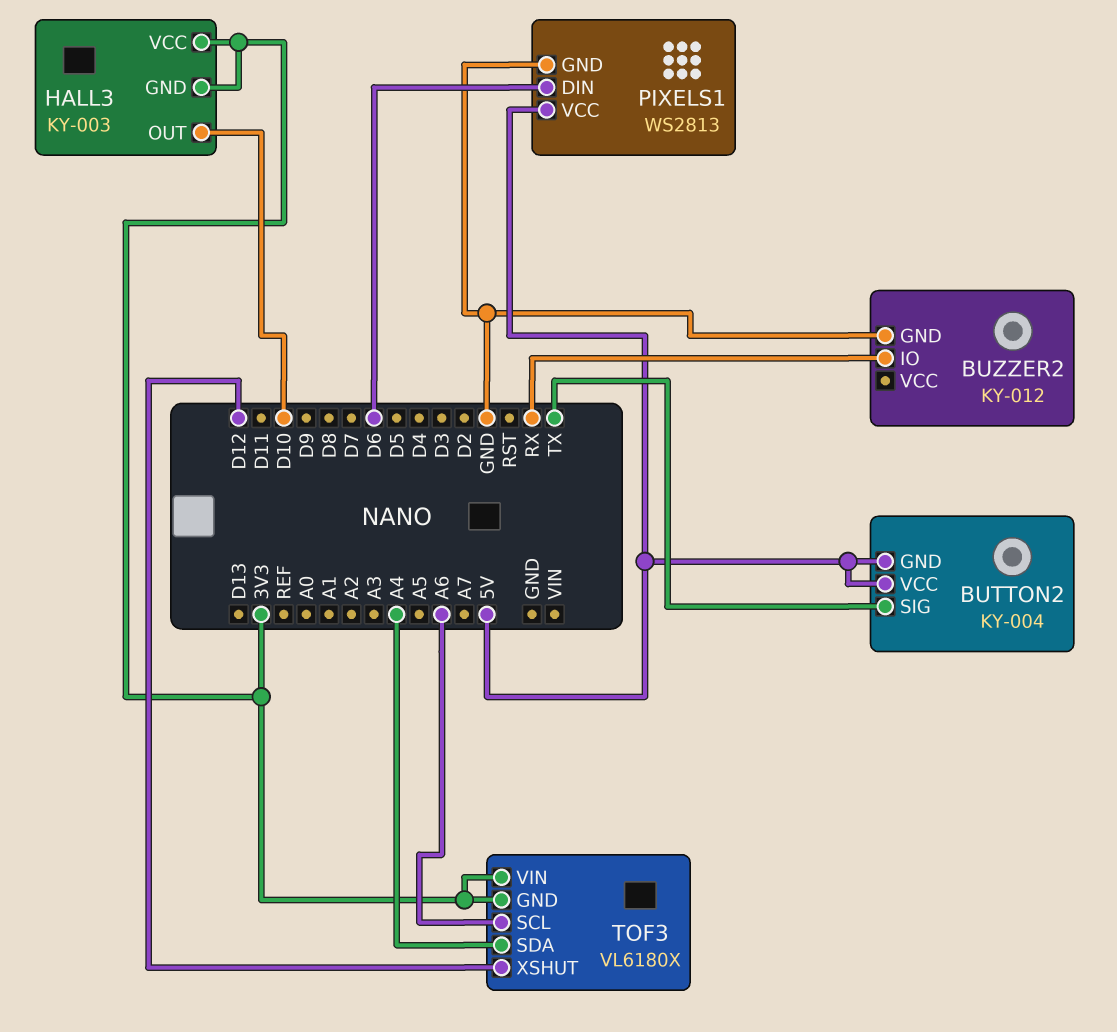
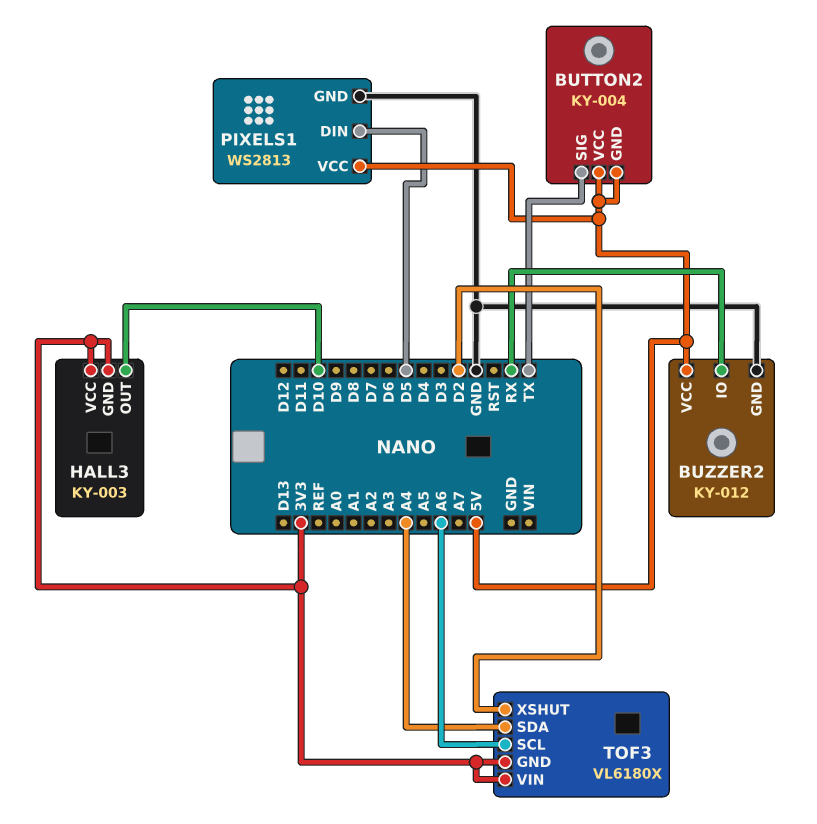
BUZZER2 pin VCC: none -> 5V
PIXELS1 pin DIN: D6 -> D5
TOF3 pin XSHUT: D12 -> D2

